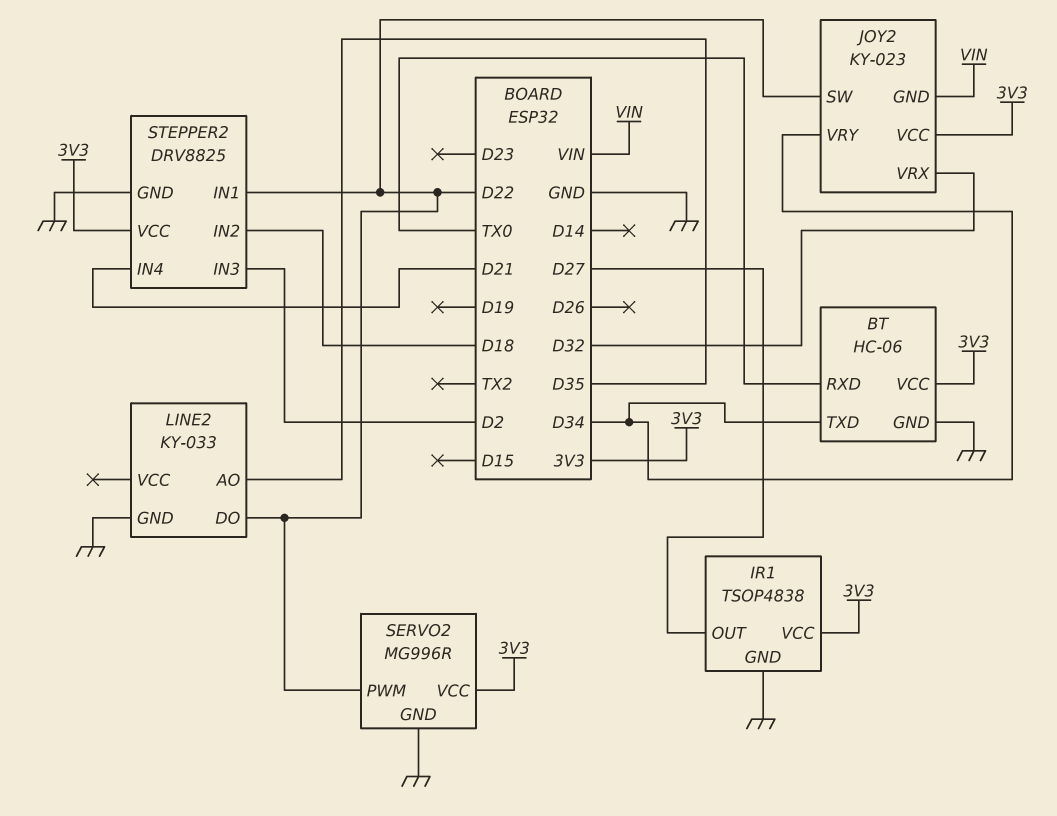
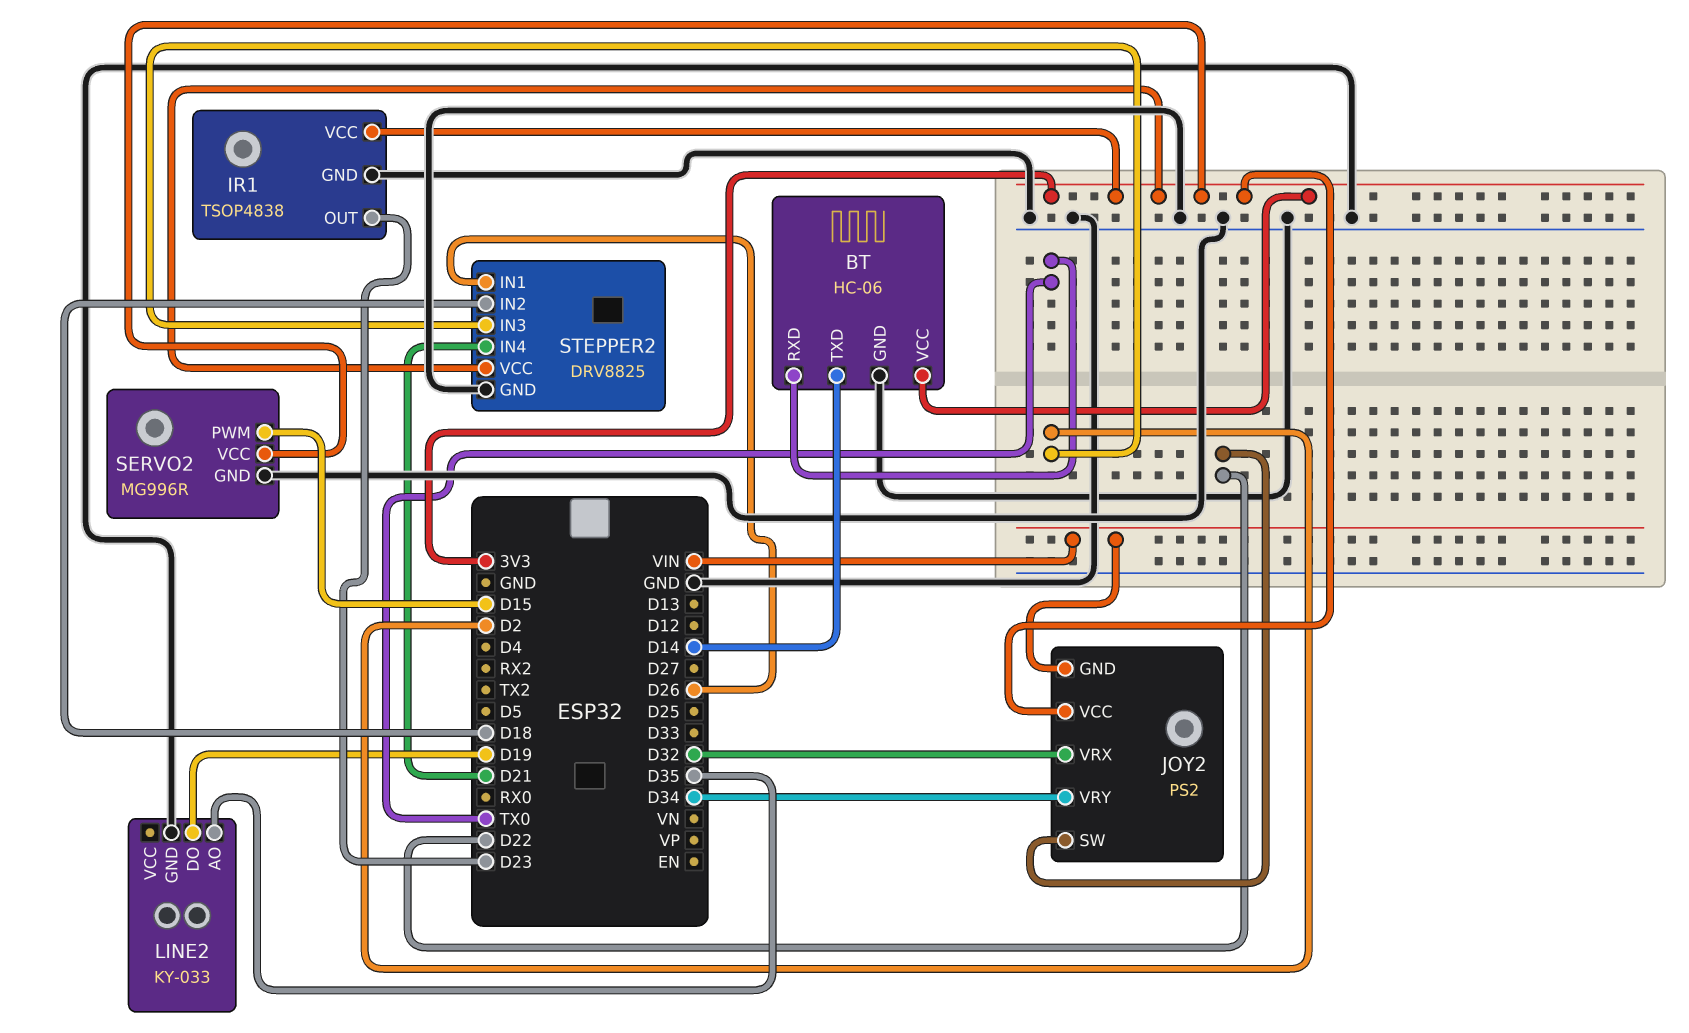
BT pin TXD: D34 -> D14
IR1 pin OUT: D27 -> D23
JOY2: KY-023 -> PS2
LINE2 pin DO: D22 -> D19
SERVO2 pin PWM: D22 -> D15
STEPPER2 pin IN1: D22 -> D26

